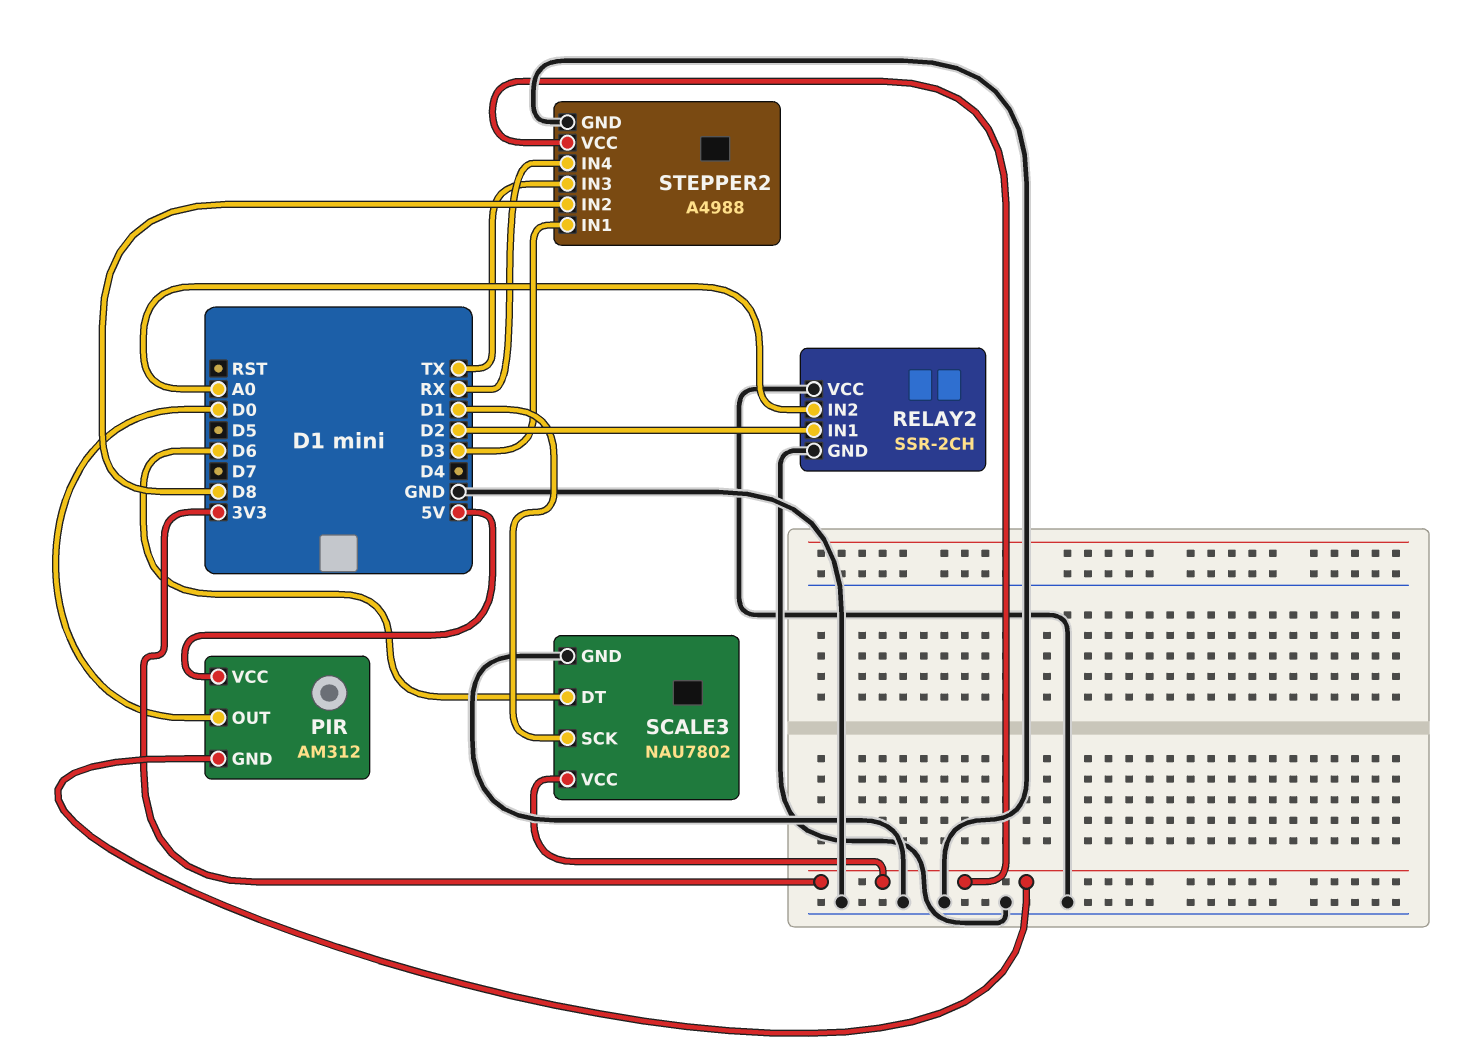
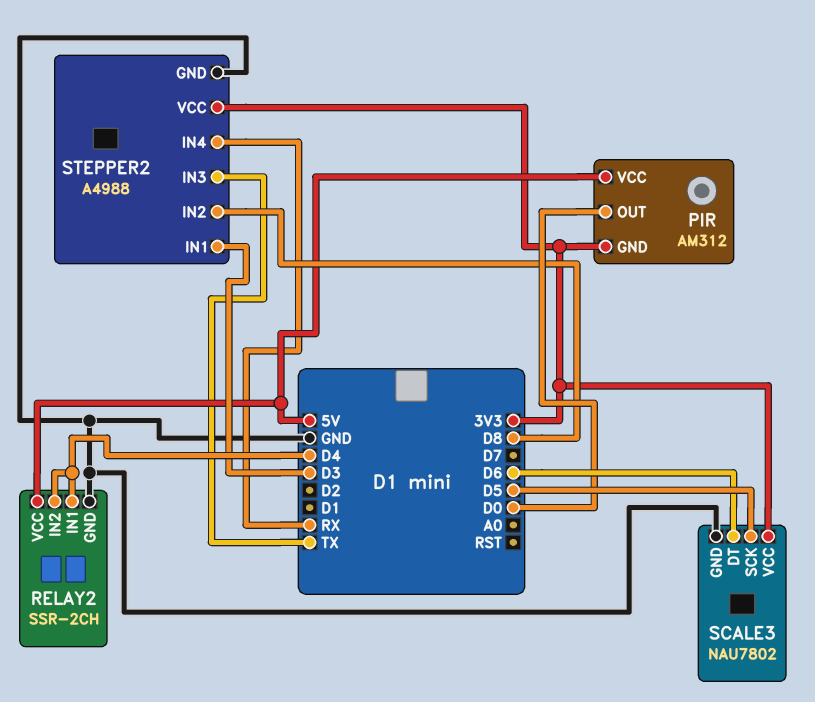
RELAY2 pin IN1: D2 -> D4
RELAY2 pin IN2: A0 -> D4
RELAY2 pin VCC: GND -> 5V
SCALE3 pin SCK: D1 -> D5

